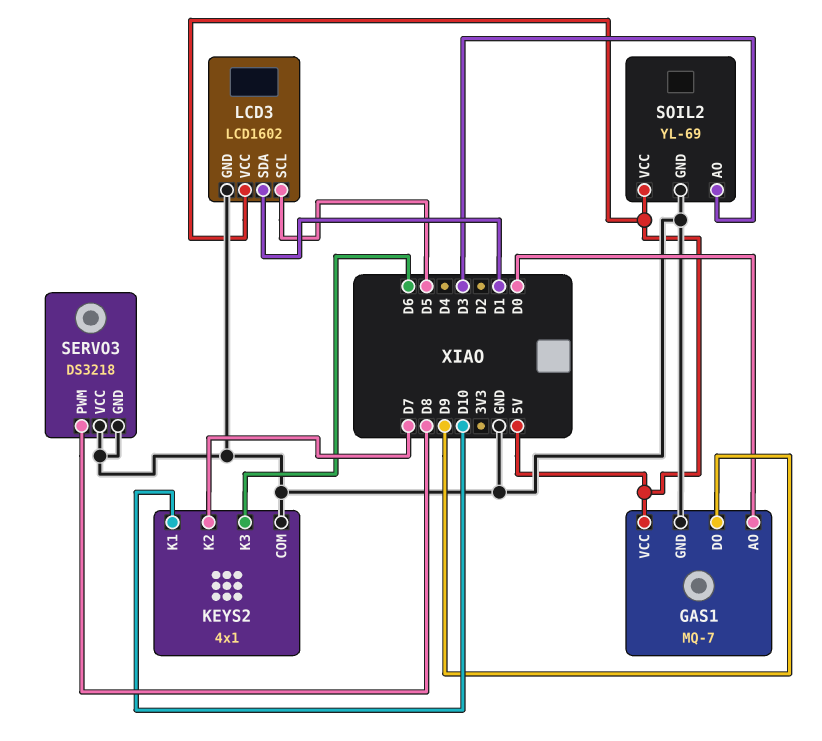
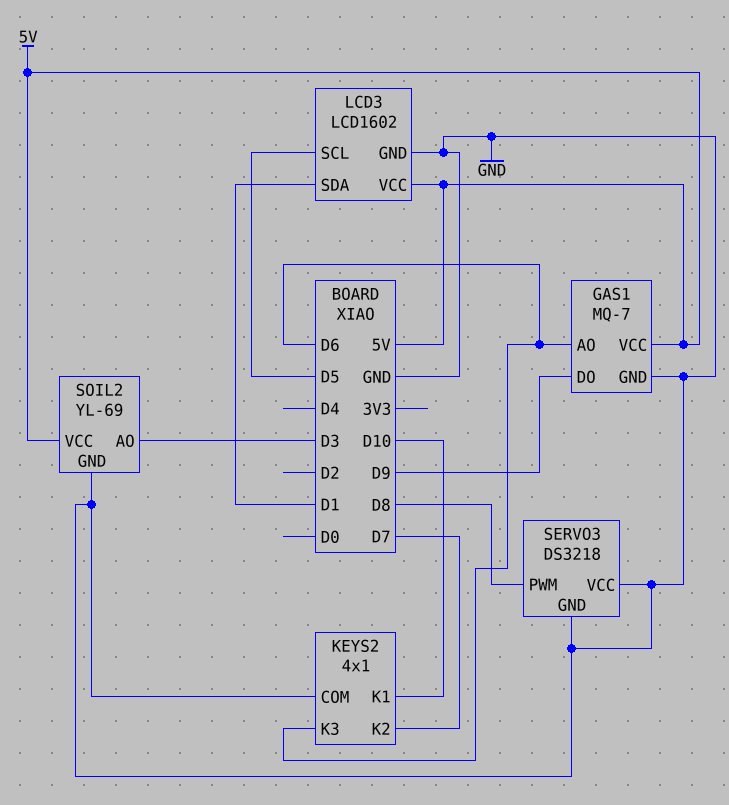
GAS1 pin AO: D0 -> D6

